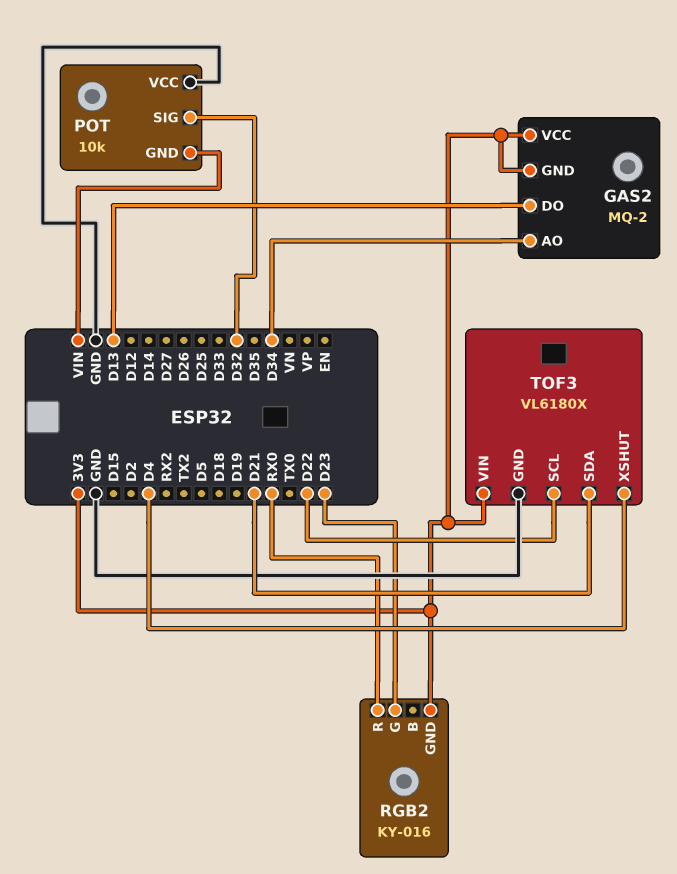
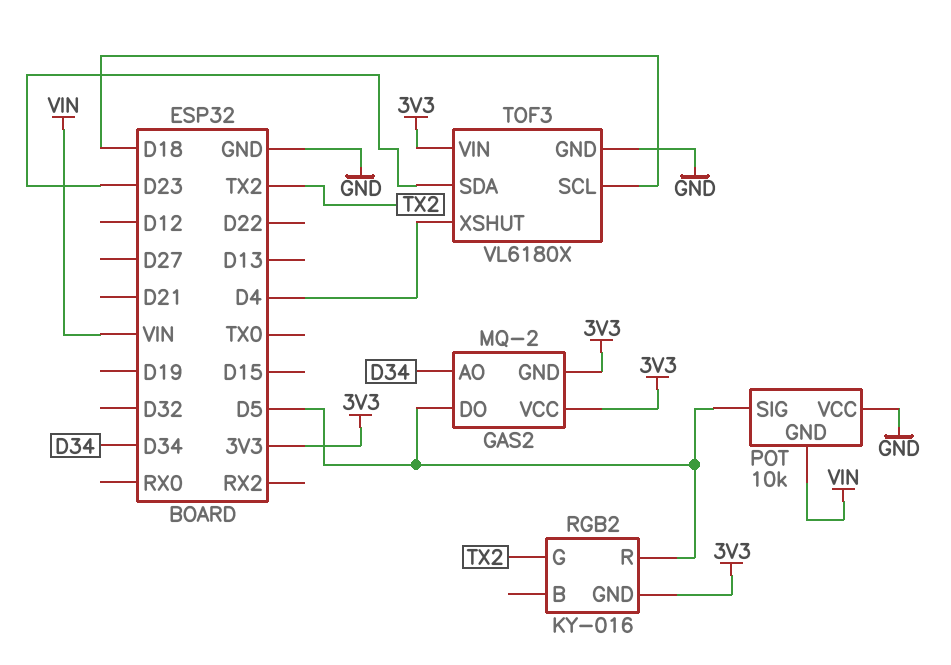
GAS2 pin DO: D13 -> D5
POT pin SIG: D32 -> D5
RGB2 pin G: D23 -> TX2
RGB2 pin R: RX0 -> D5
TOF3 pin SCL: D22 -> D18
TOF3 pin SDA: D21 -> D23

